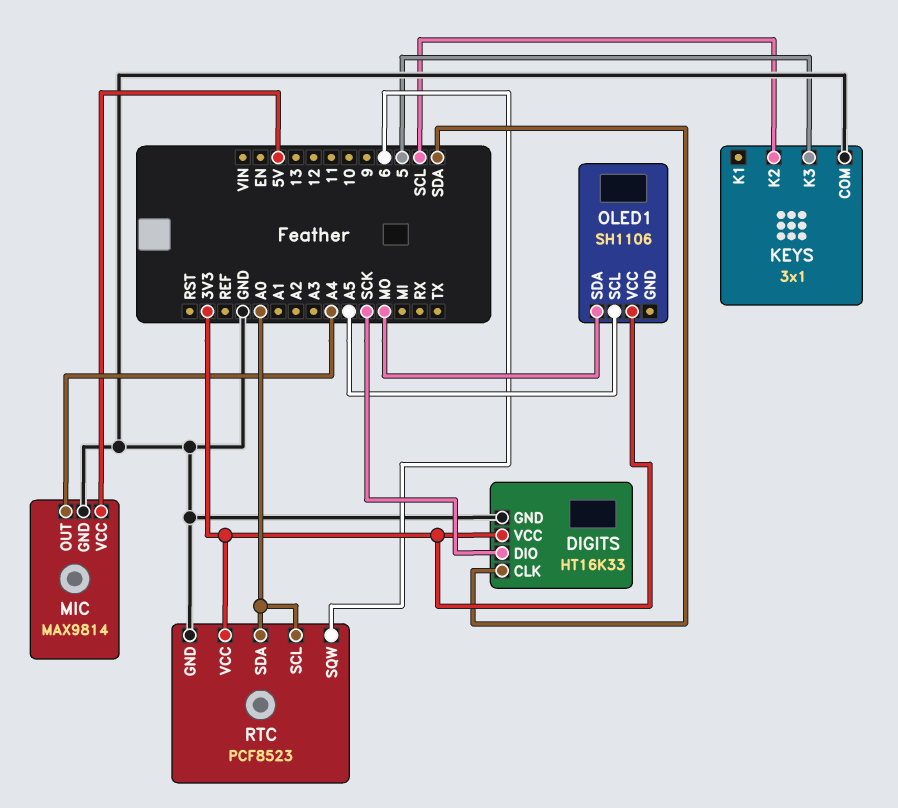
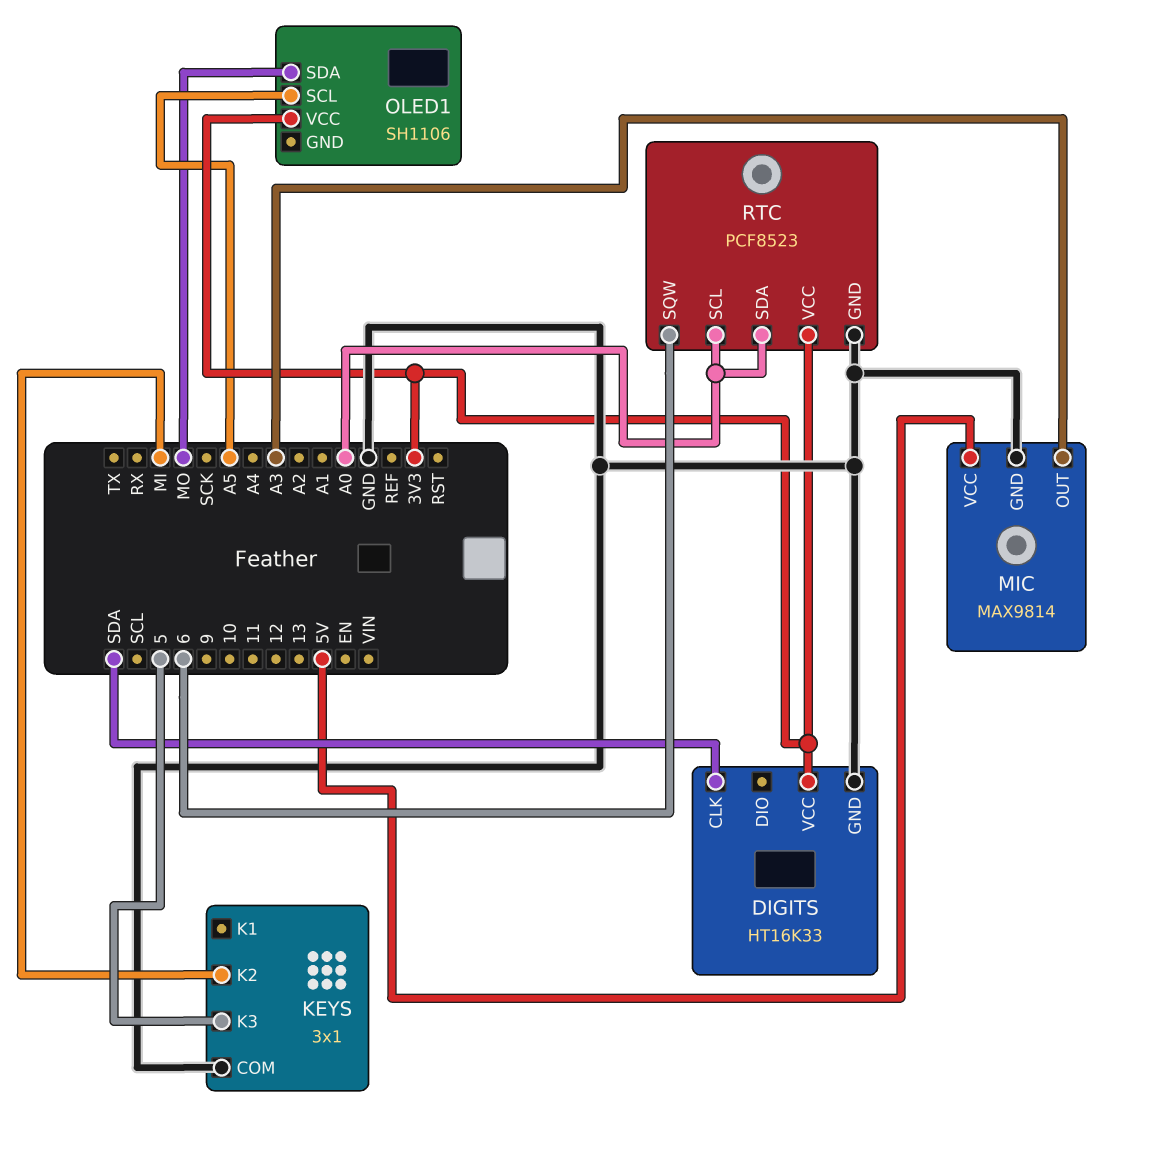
DIGITS pin DIO: SCK -> none
KEYS pin K2: SCL -> MI
MIC pin OUT: A4 -> A3

